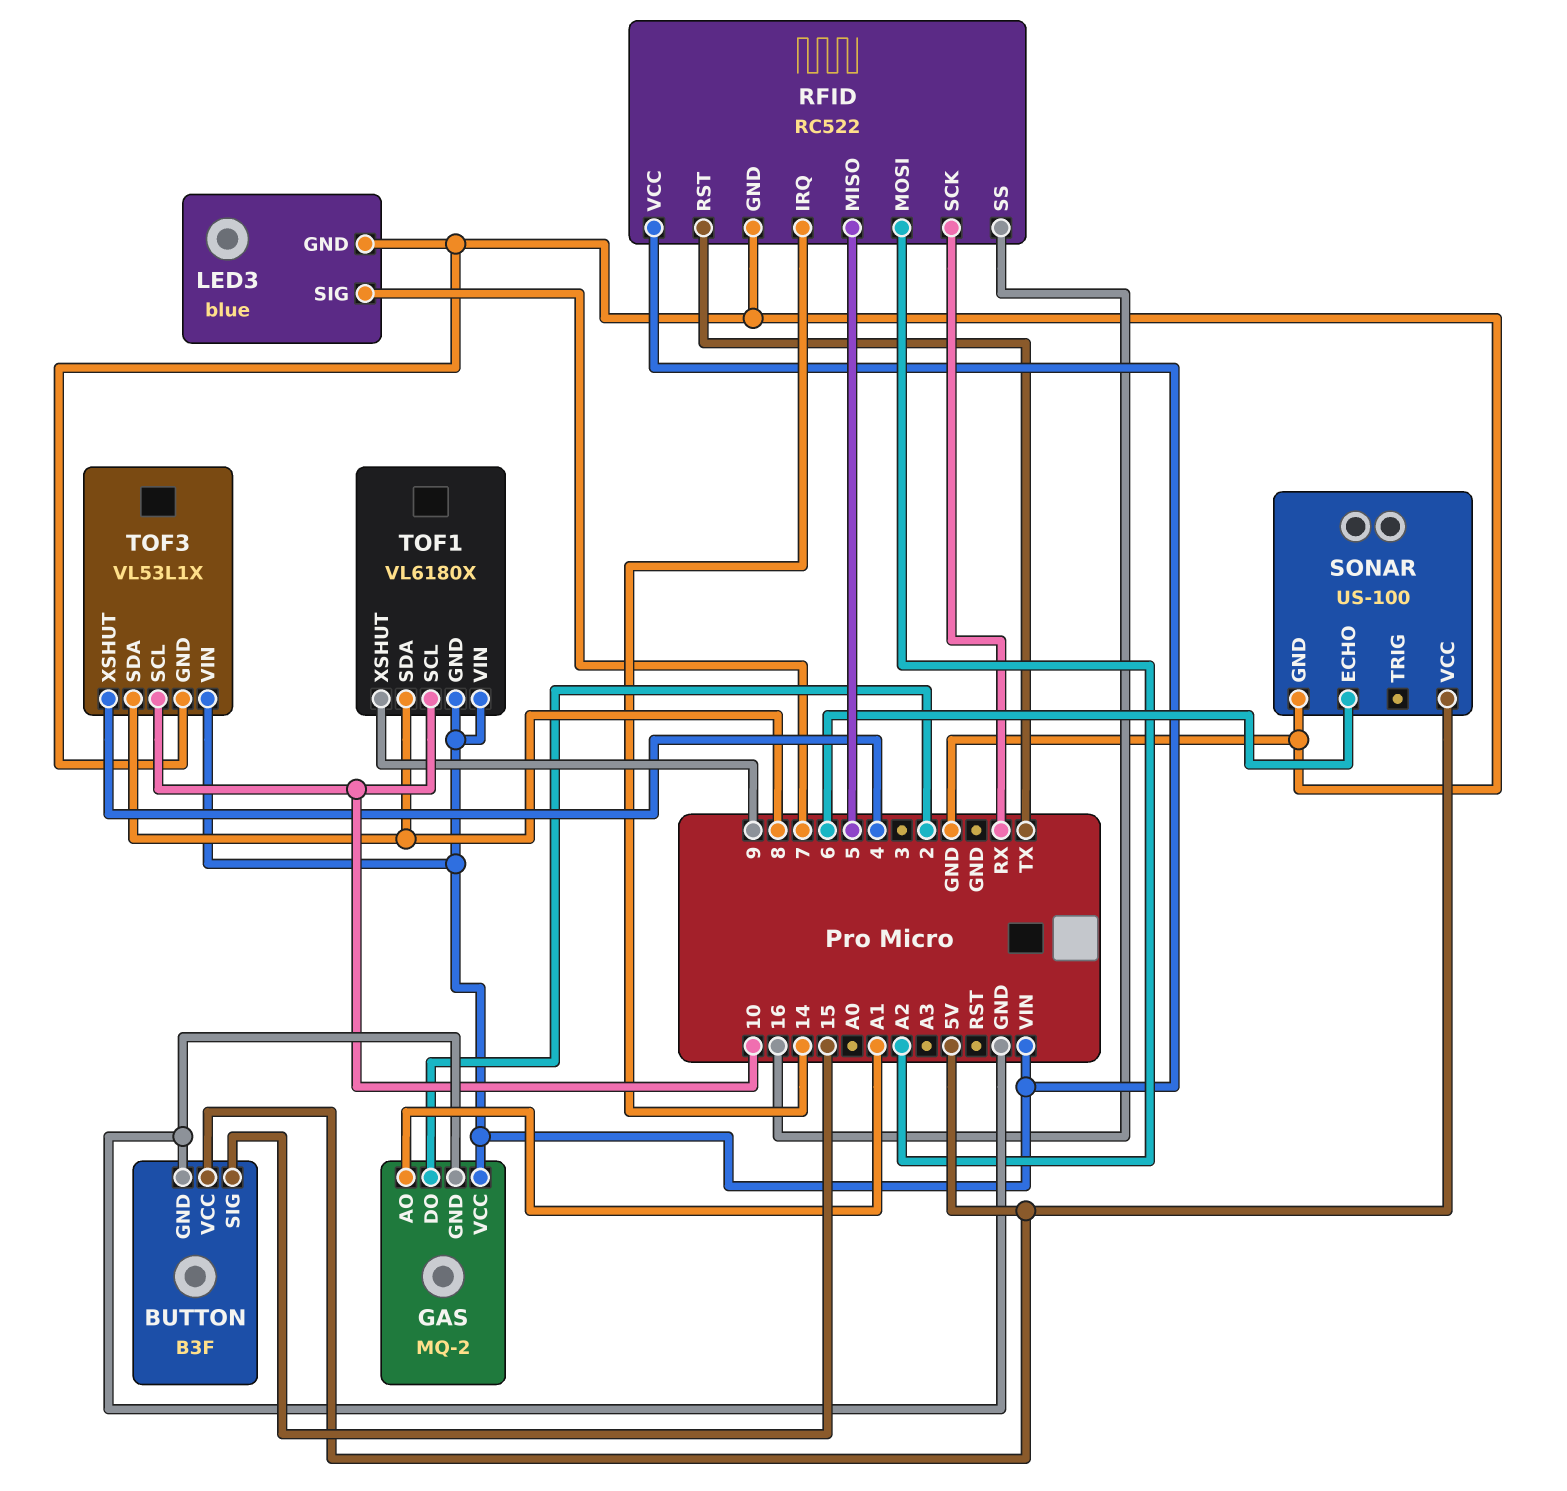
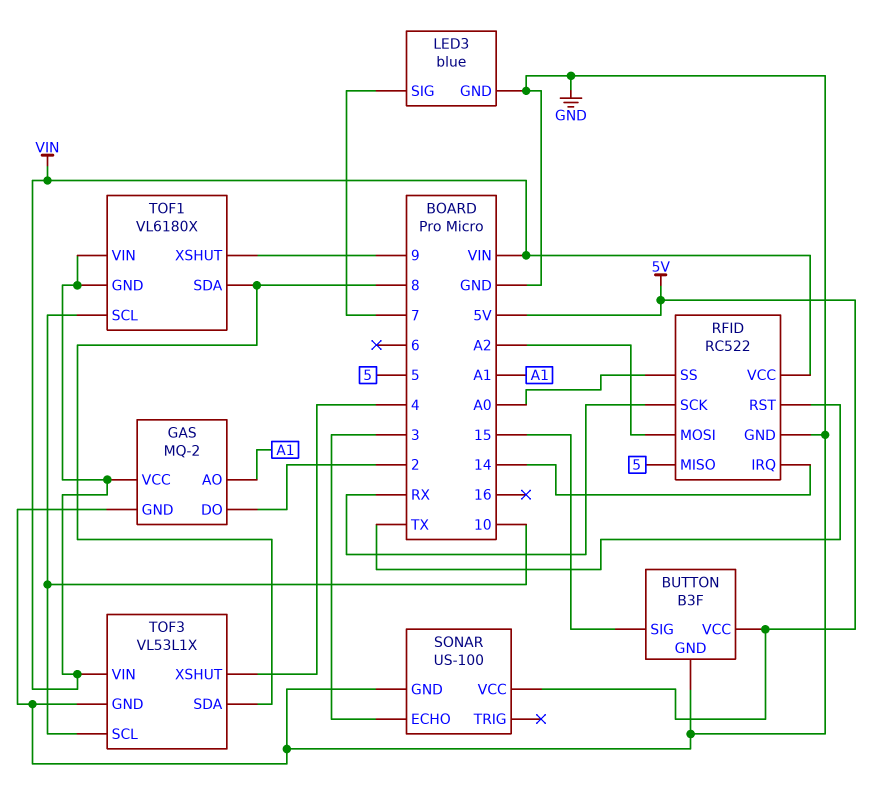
RFID pin SS: 16 -> A0
SONAR pin ECHO: 6 -> 3

